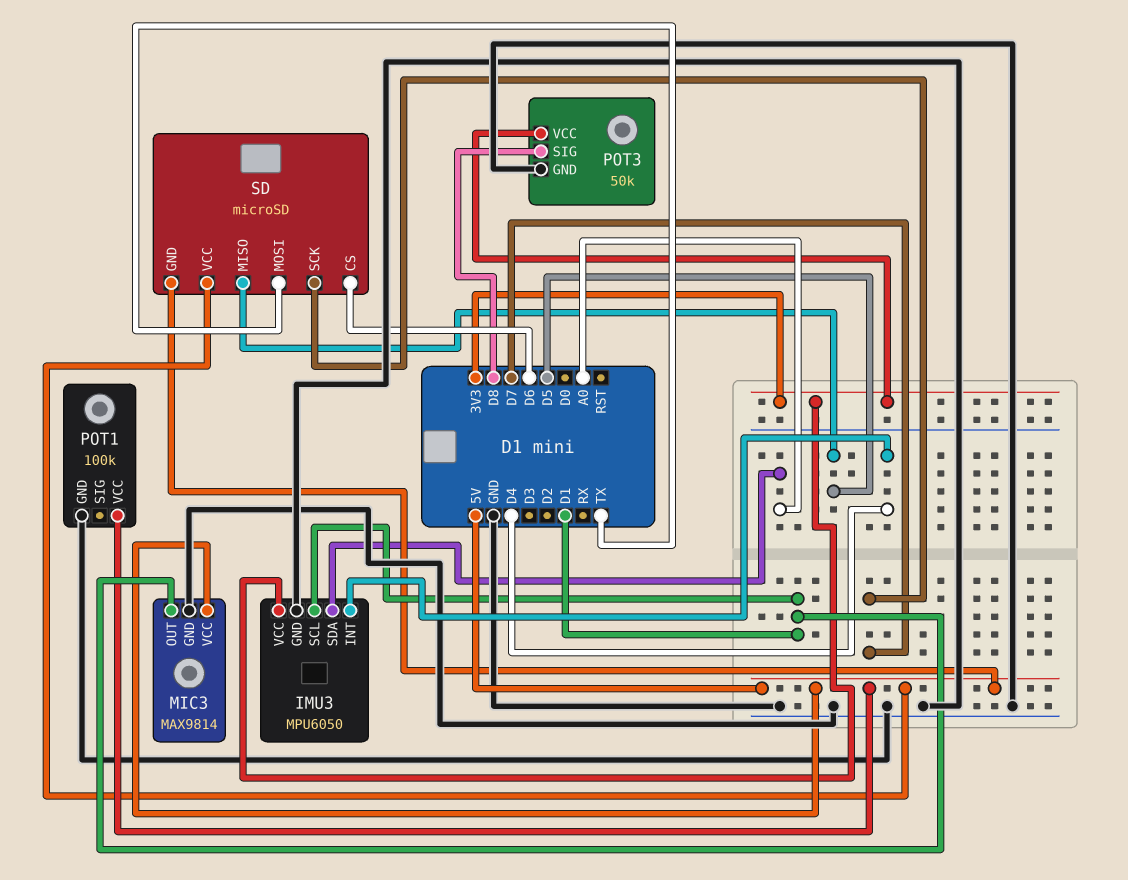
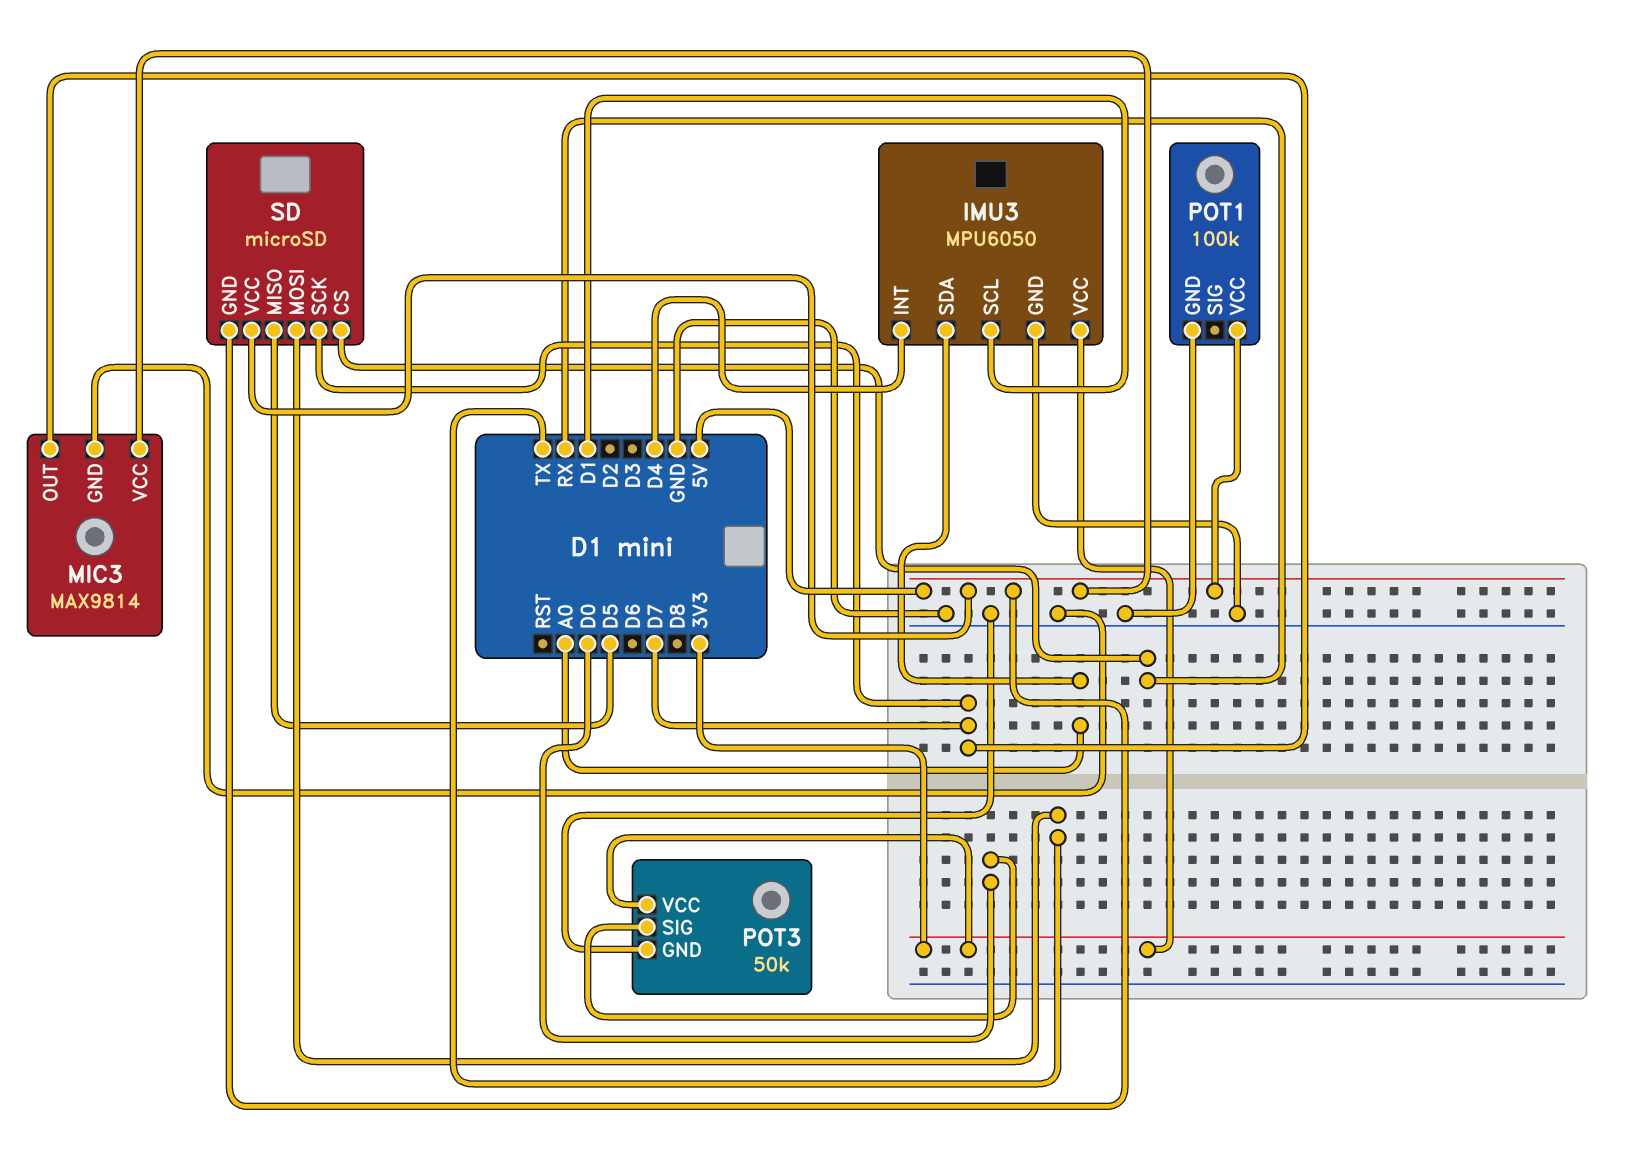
MIC3 pin OUT: D1 -> D7
POT3 pin SIG: D8 -> D0
SD pin CS: D6 -> RX

